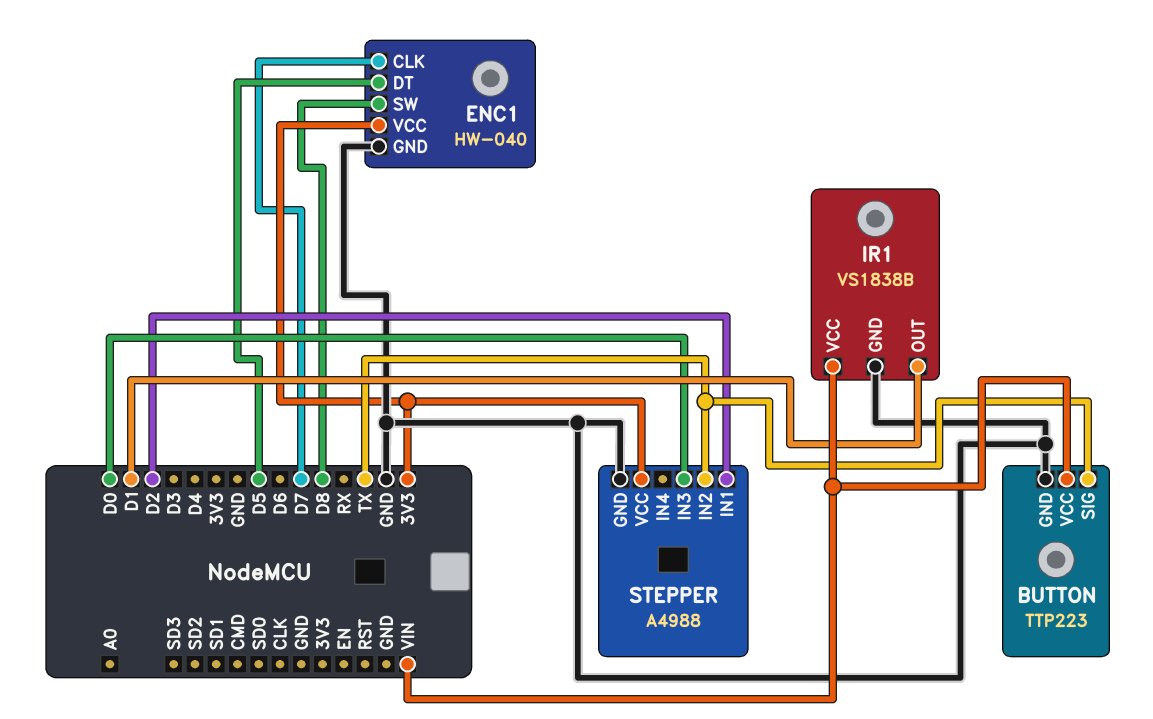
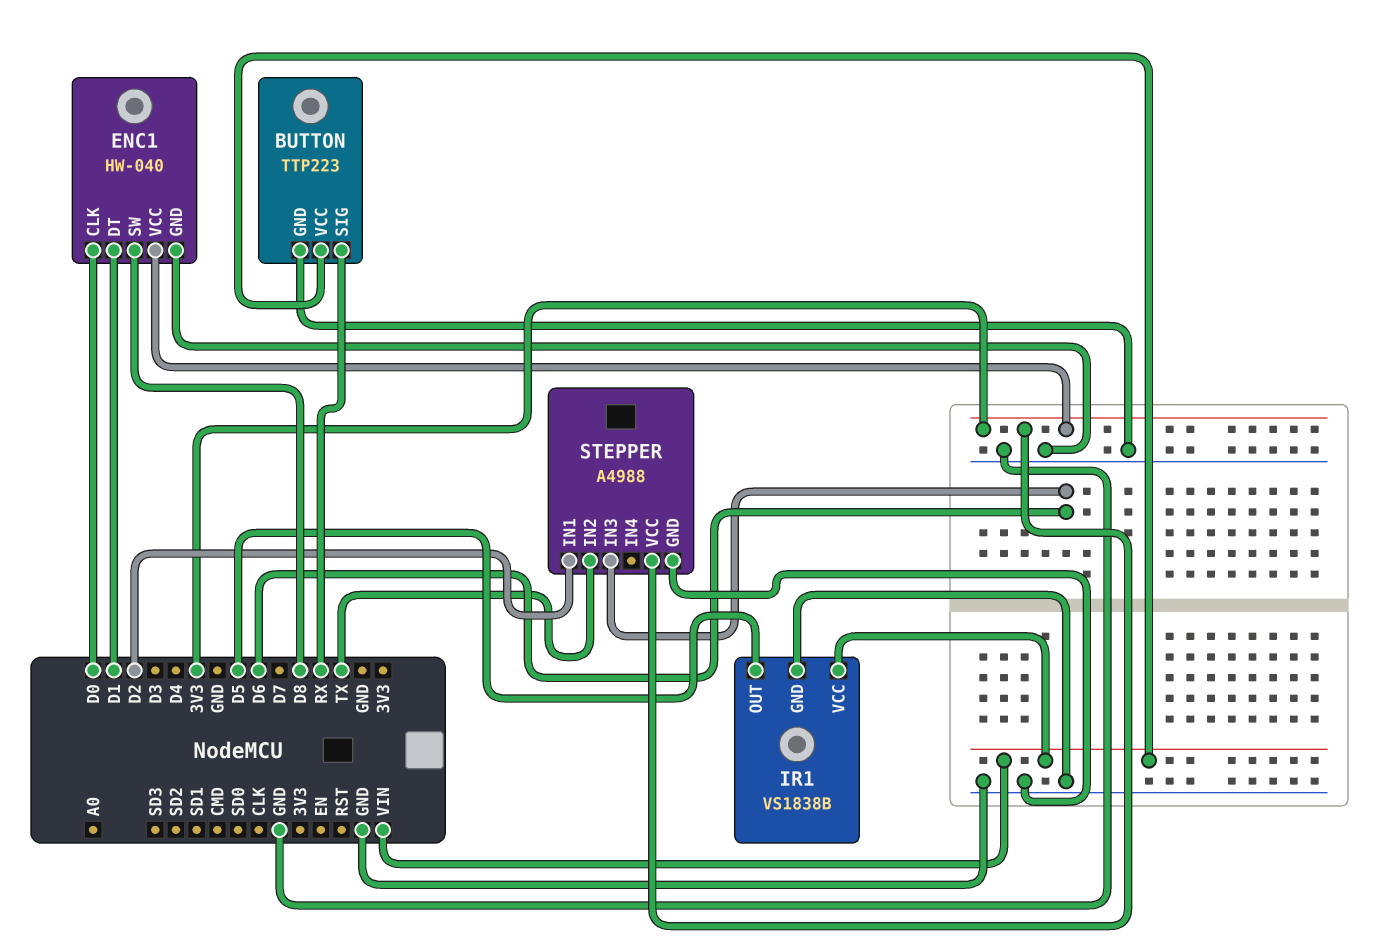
BUTTON pin SIG: TX -> RX
ENC1 pin CLK: D7 -> D0
ENC1 pin DT: D5 -> D1
IR1 pin OUT: D1 -> D5
STEPPER pin IN3: D0 -> D6

